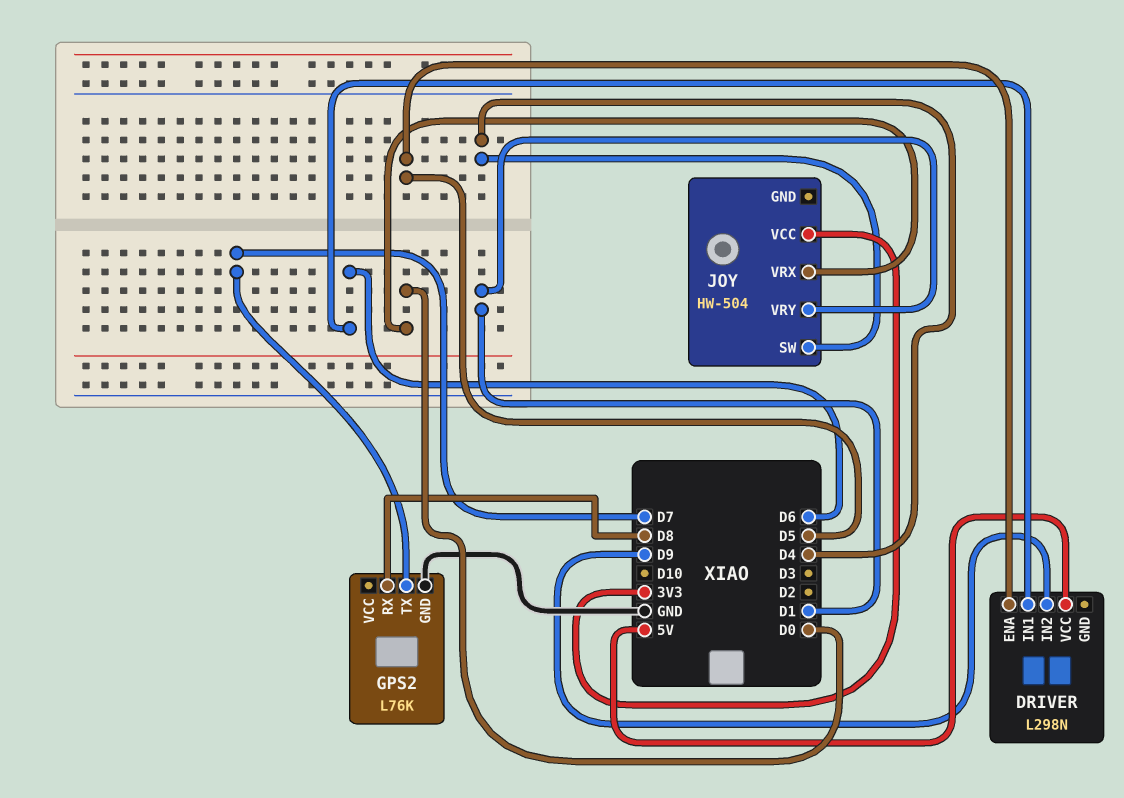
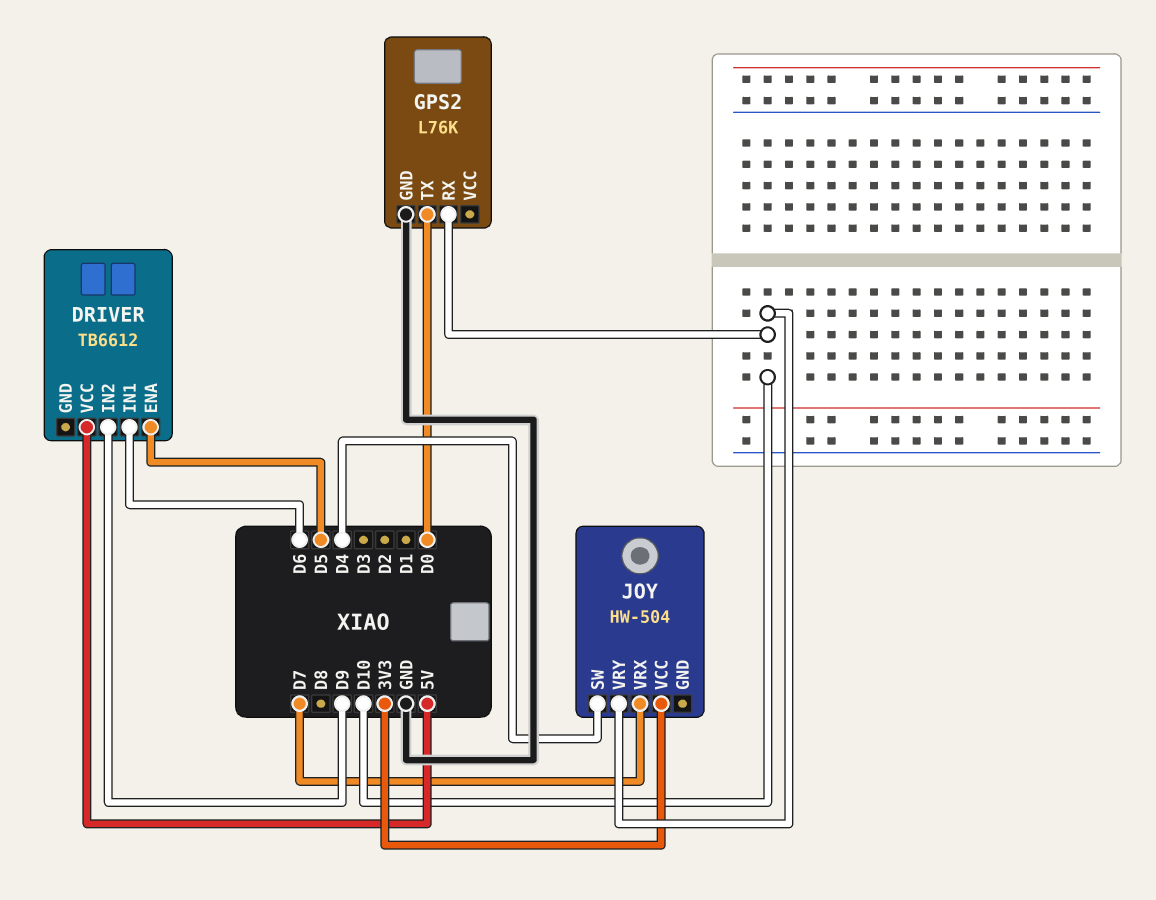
DRIVER: L298N -> TB6612
GPS2 pin RX: D8 -> D10
GPS2 pin TX: D7 -> D0
JOY pin VRX: D0 -> D7
JOY pin VRY: D1 -> D10

